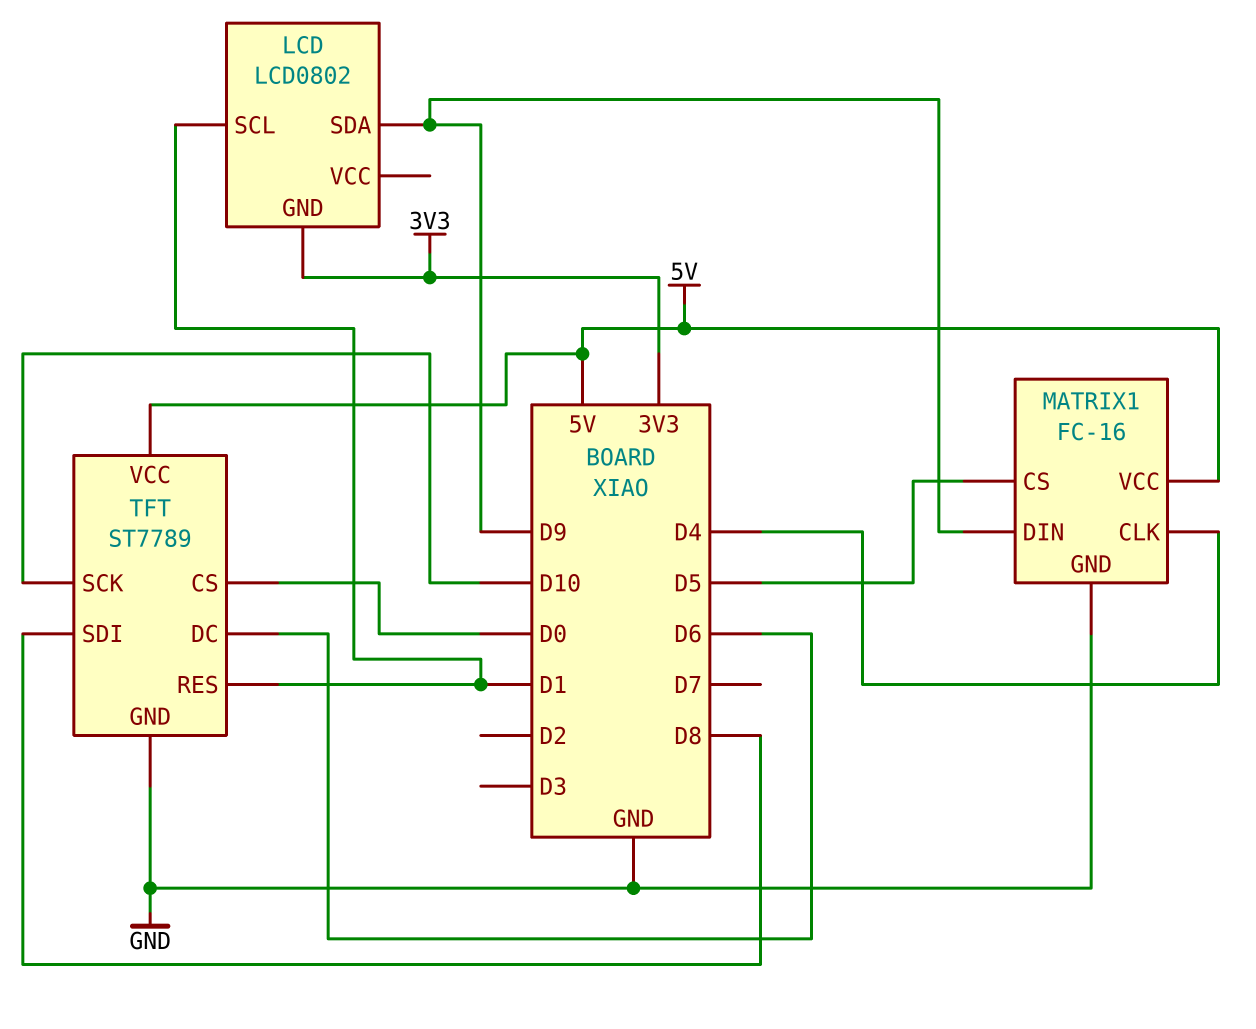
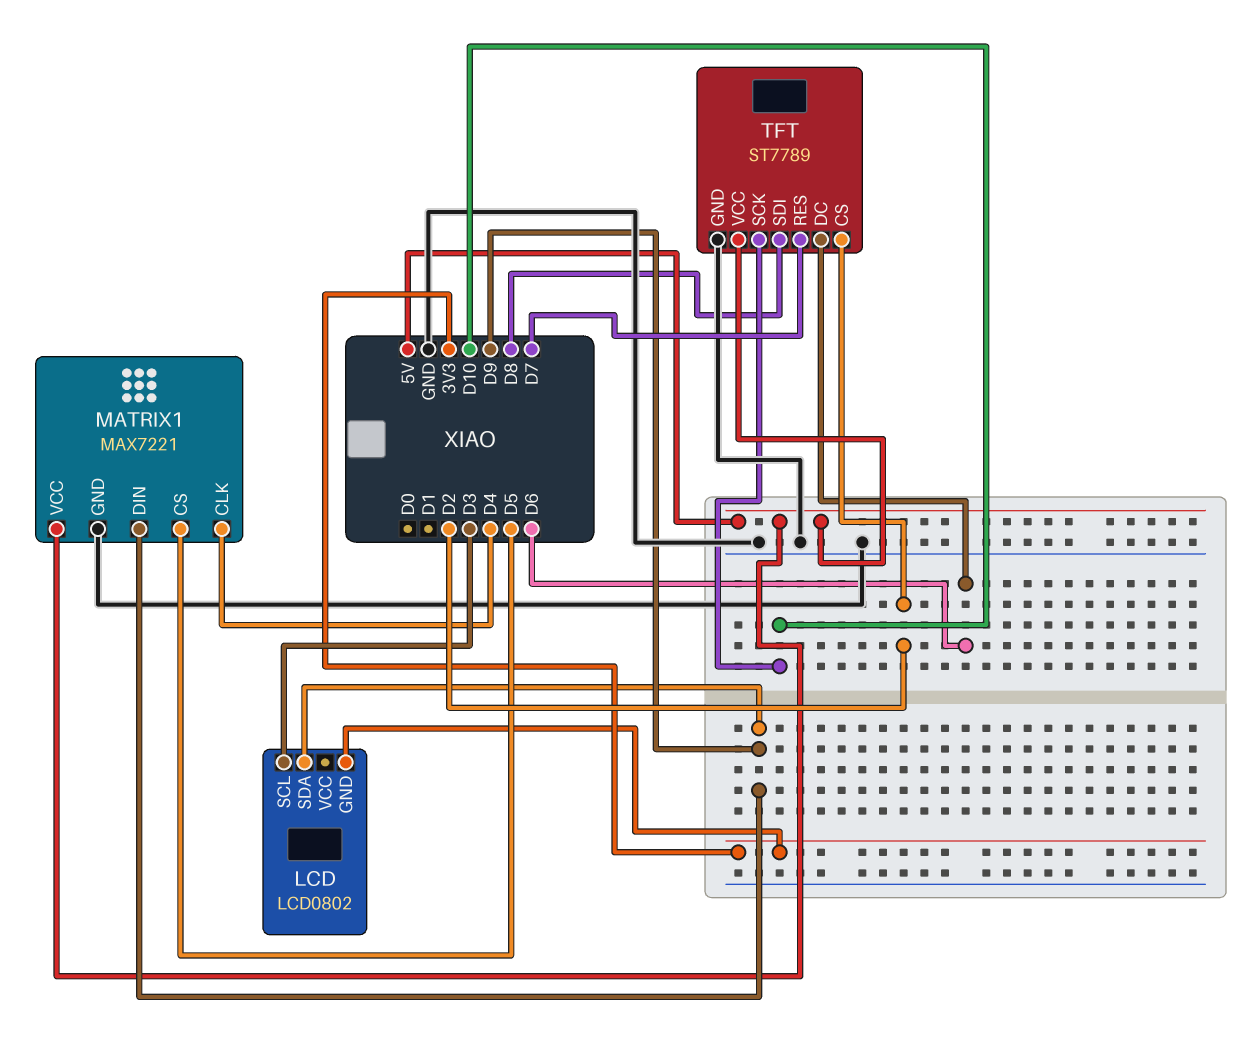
LCD pin SCL: D1 -> D3
MATRIX1: FC-16 -> MAX7221
TFT pin CS: D0 -> D2
TFT pin RES: D1 -> D7

